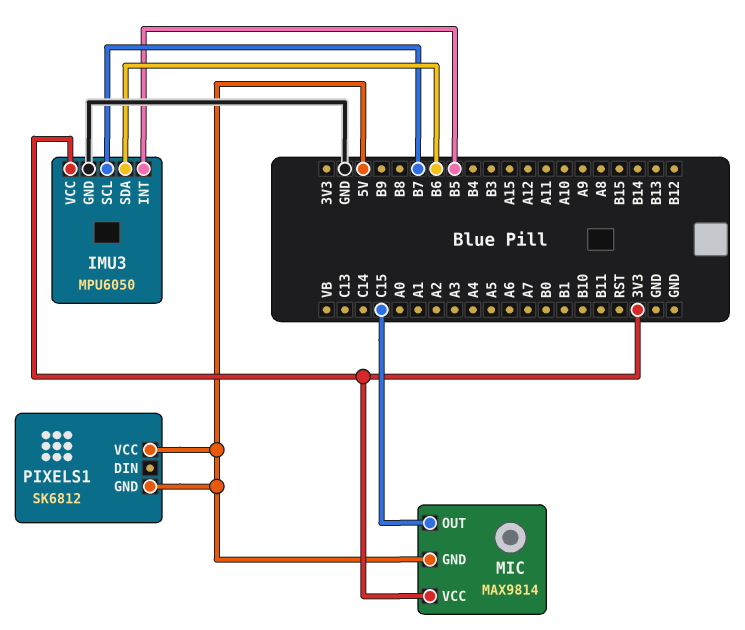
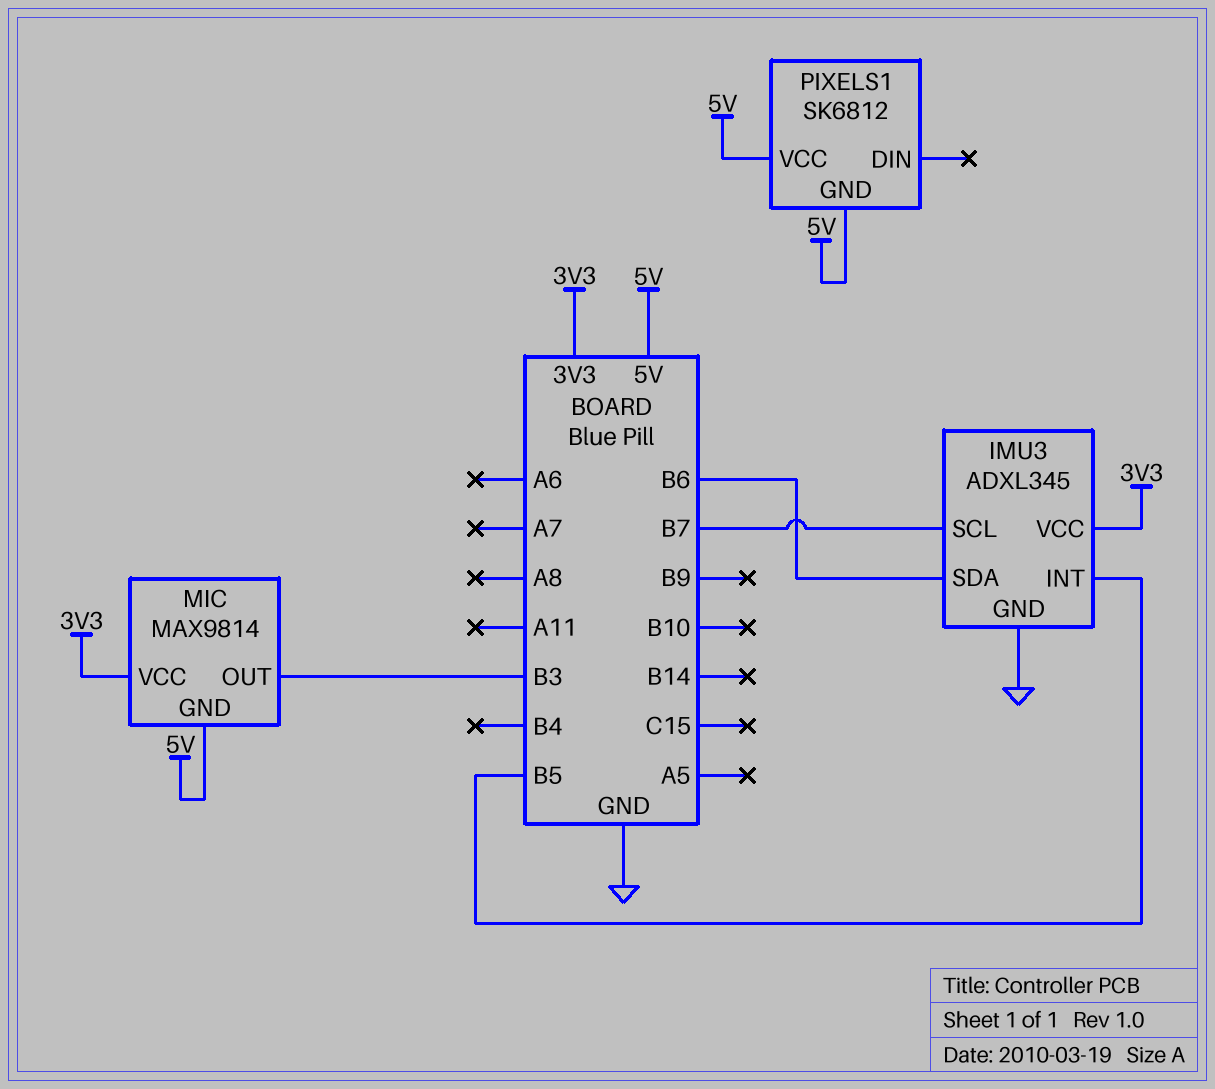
IMU3: MPU6050 -> ADXL345
MIC pin OUT: C15 -> B3

